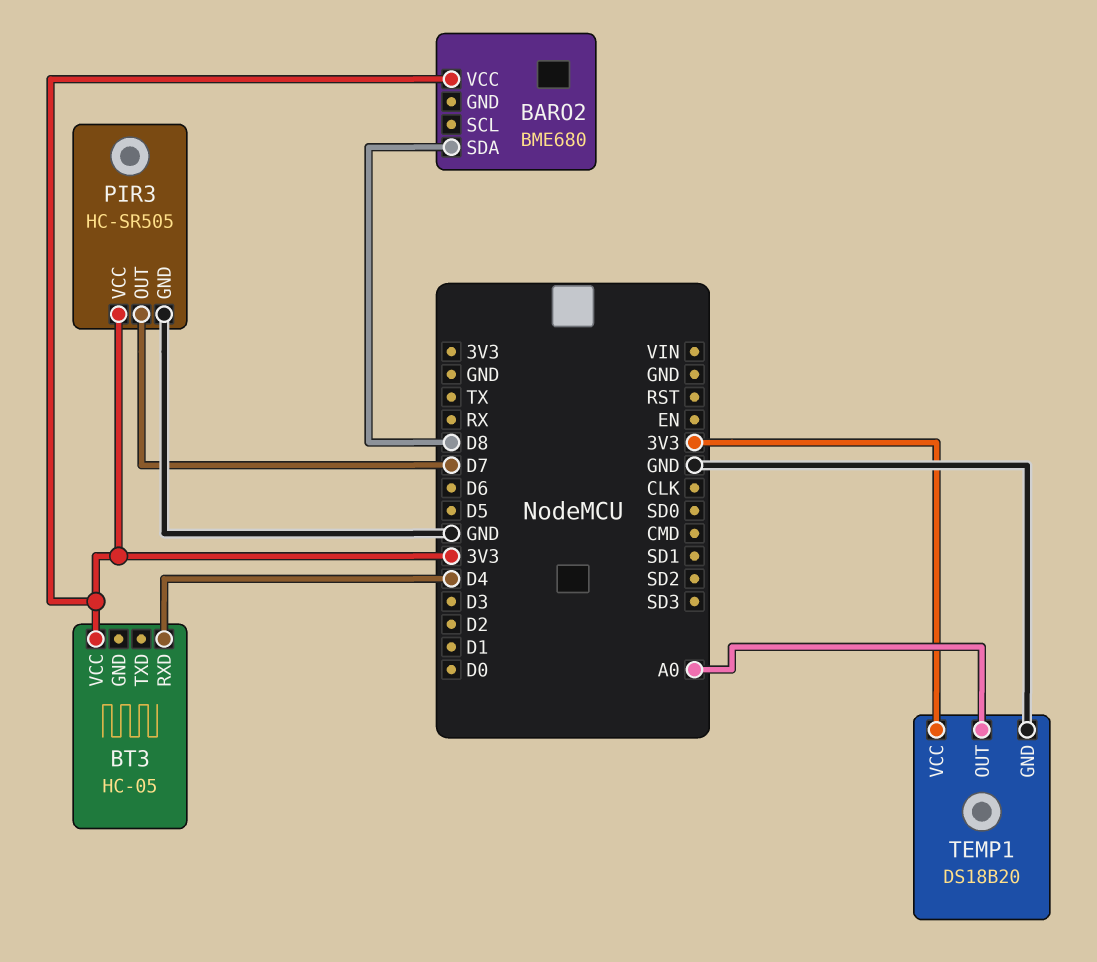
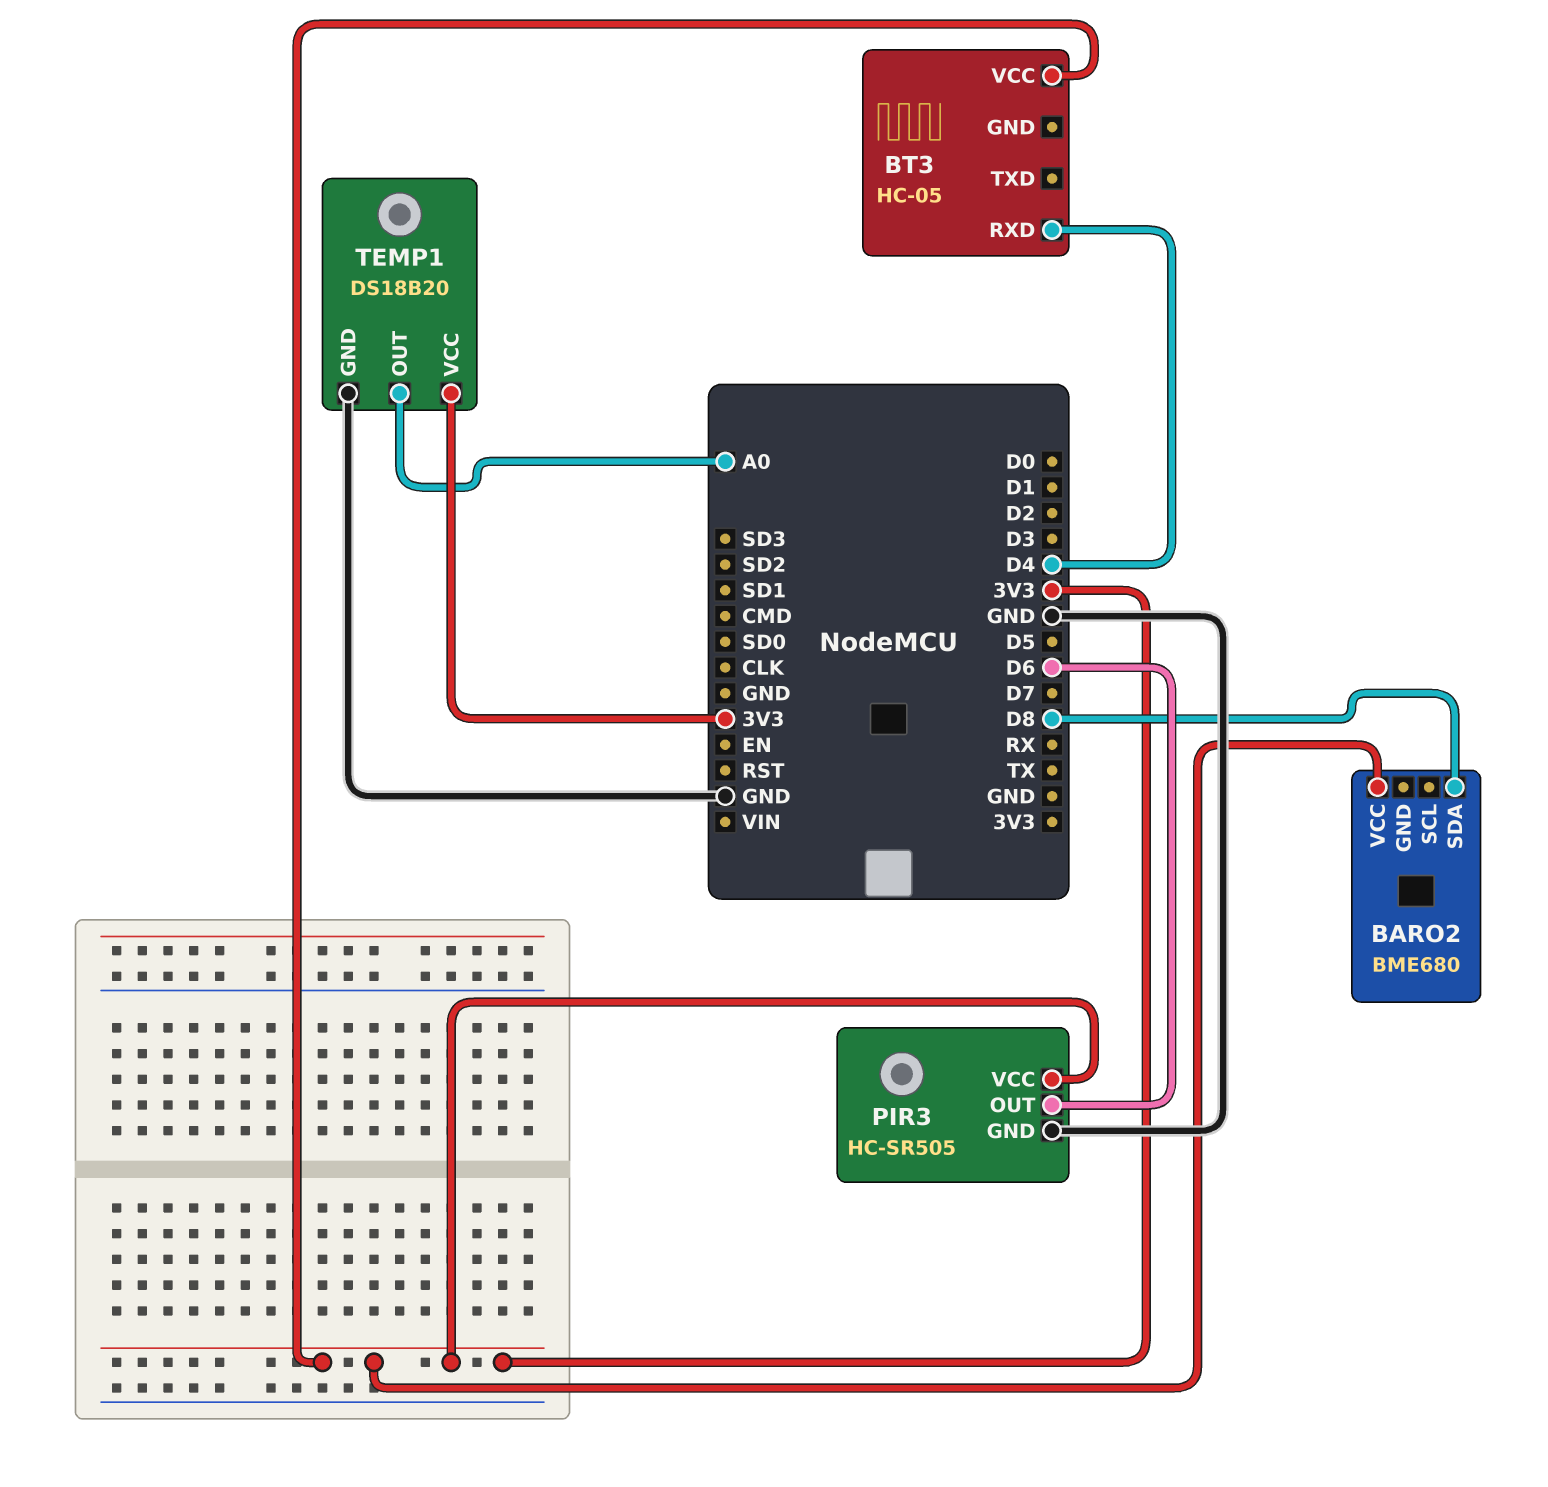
PIR3 pin OUT: D7 -> D6

